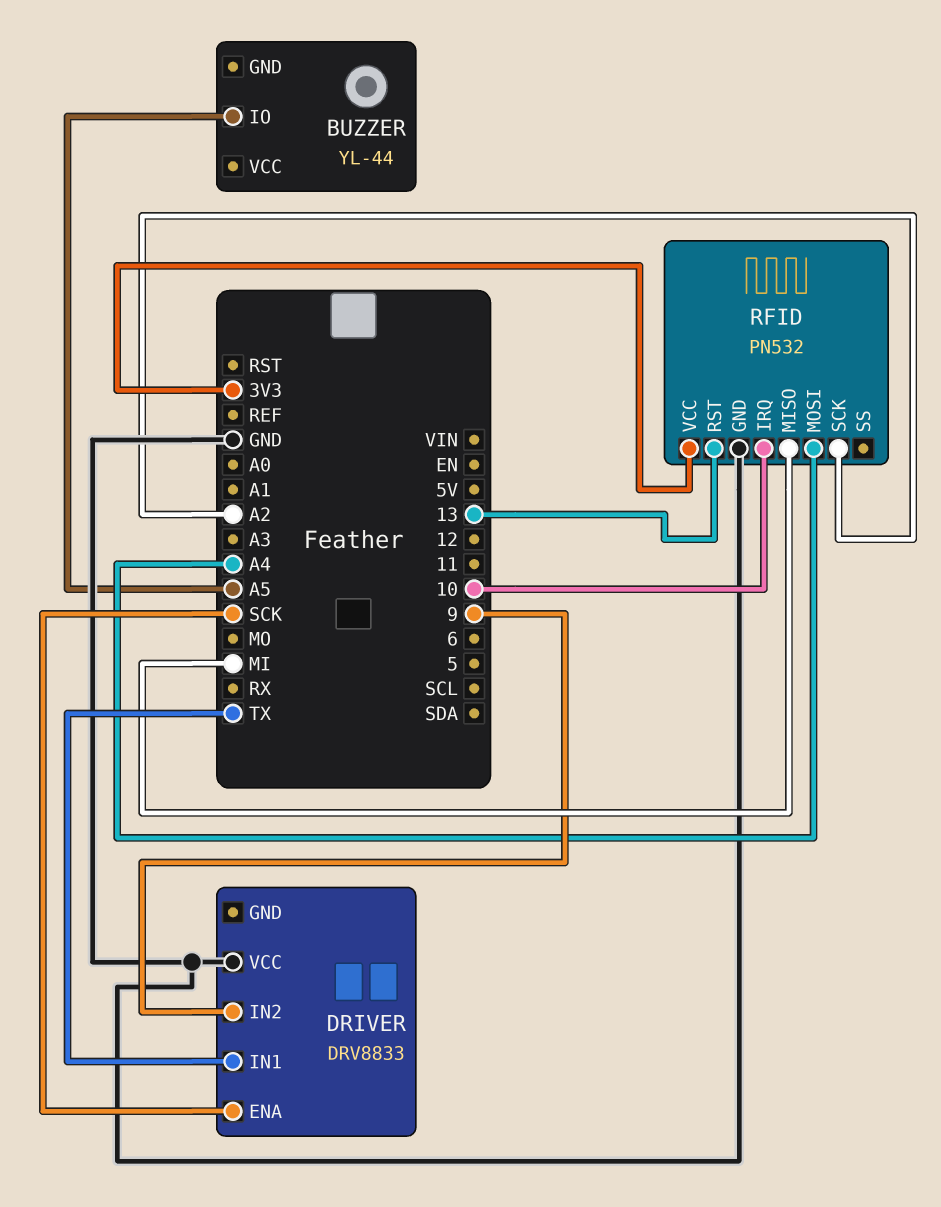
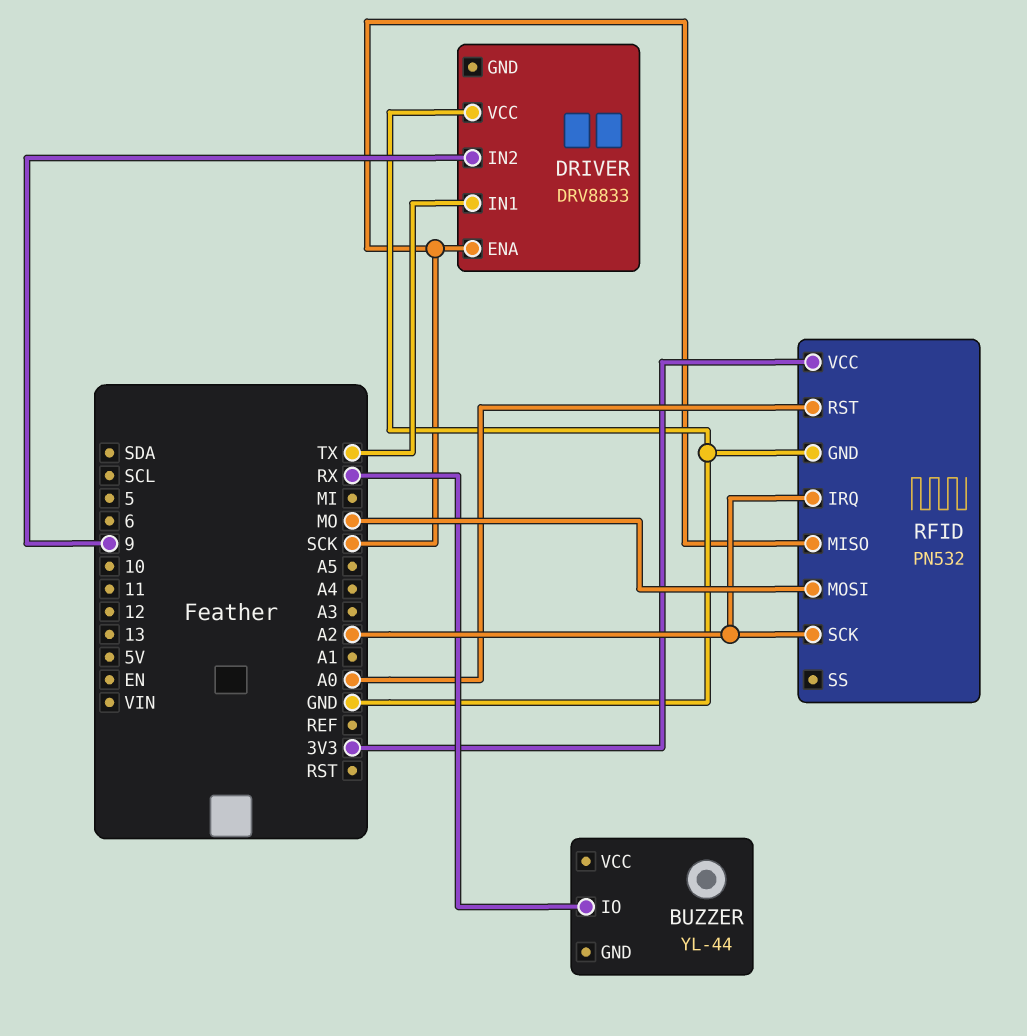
BUZZER pin IO: A5 -> RX
RFID pin IRQ: 10 -> A2
RFID pin MISO: MI -> SCK
RFID pin MOSI: A4 -> MO
RFID pin RST: 13 -> A0

